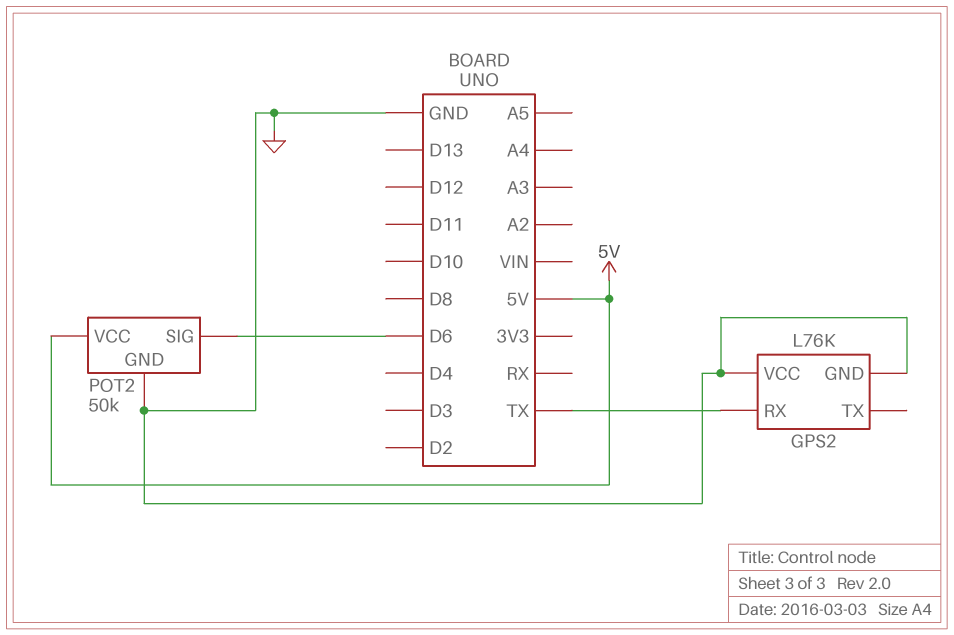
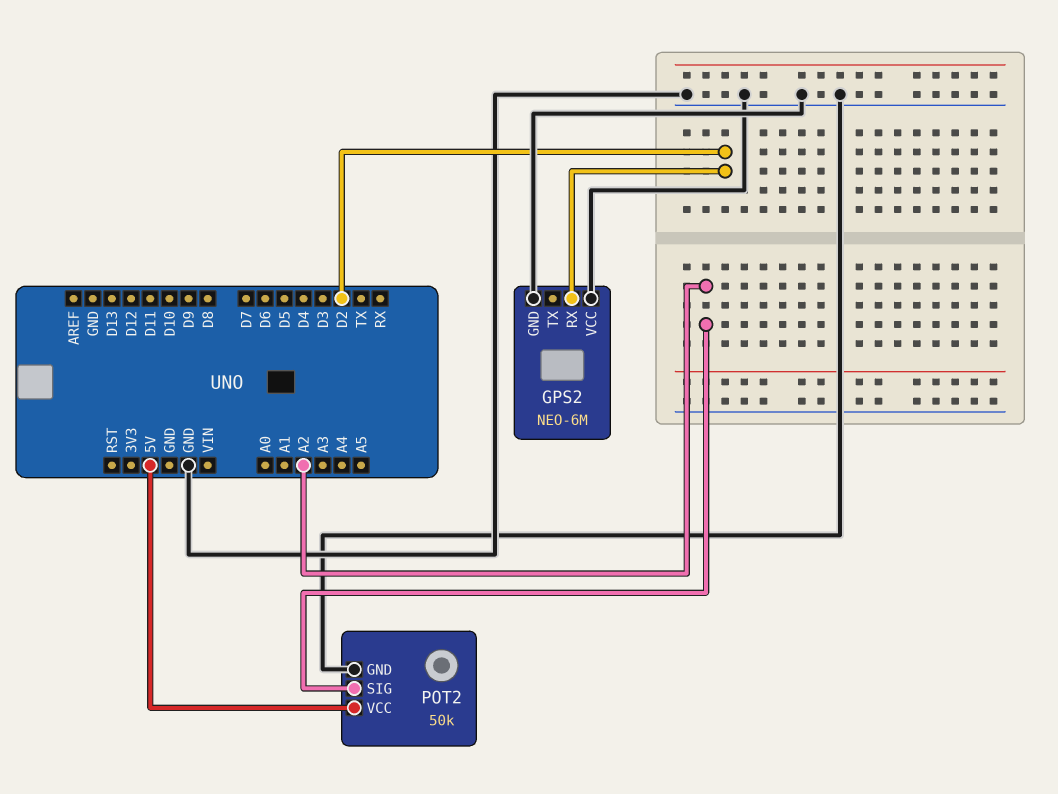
GPS2: L76K -> NEO-6M
GPS2 pin RX: TX -> D2
POT2 pin SIG: D6 -> A2

